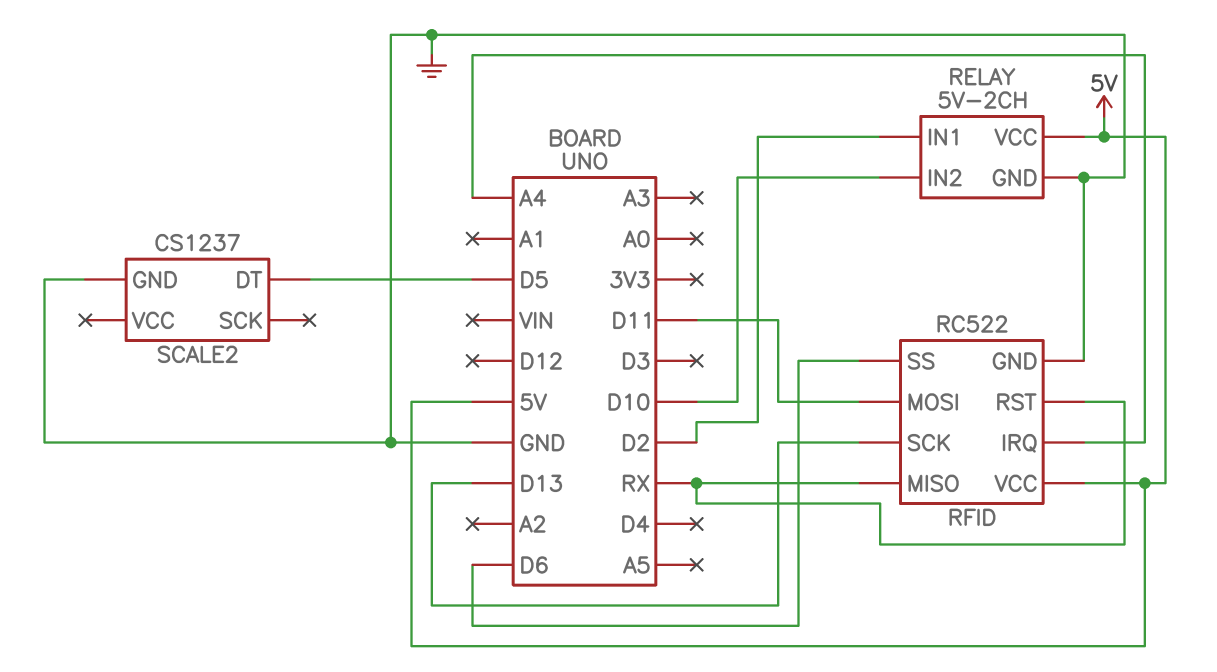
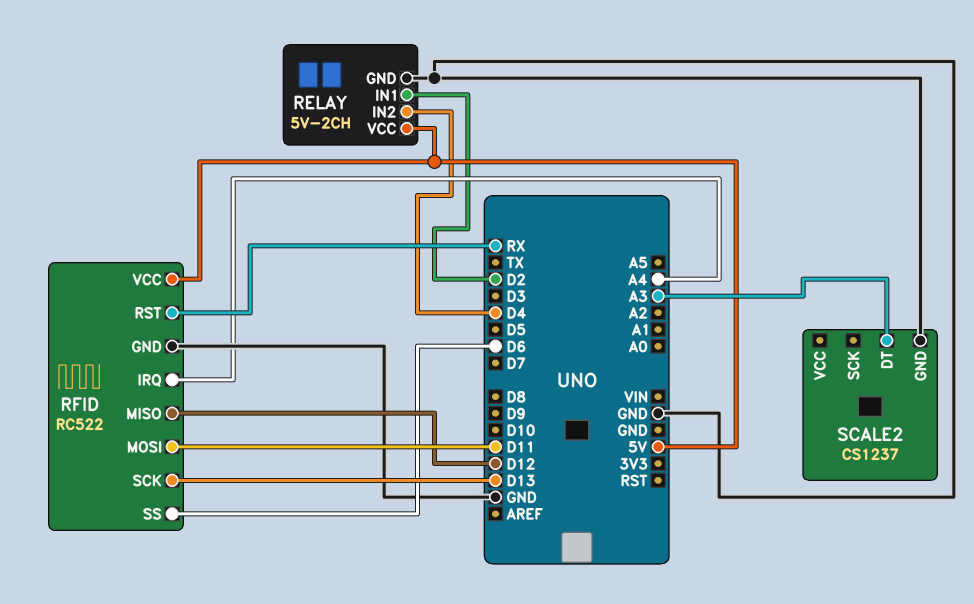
RELAY pin IN2: D10 -> D4
RFID pin MISO: RX -> D12
SCALE2 pin DT: D5 -> A3

